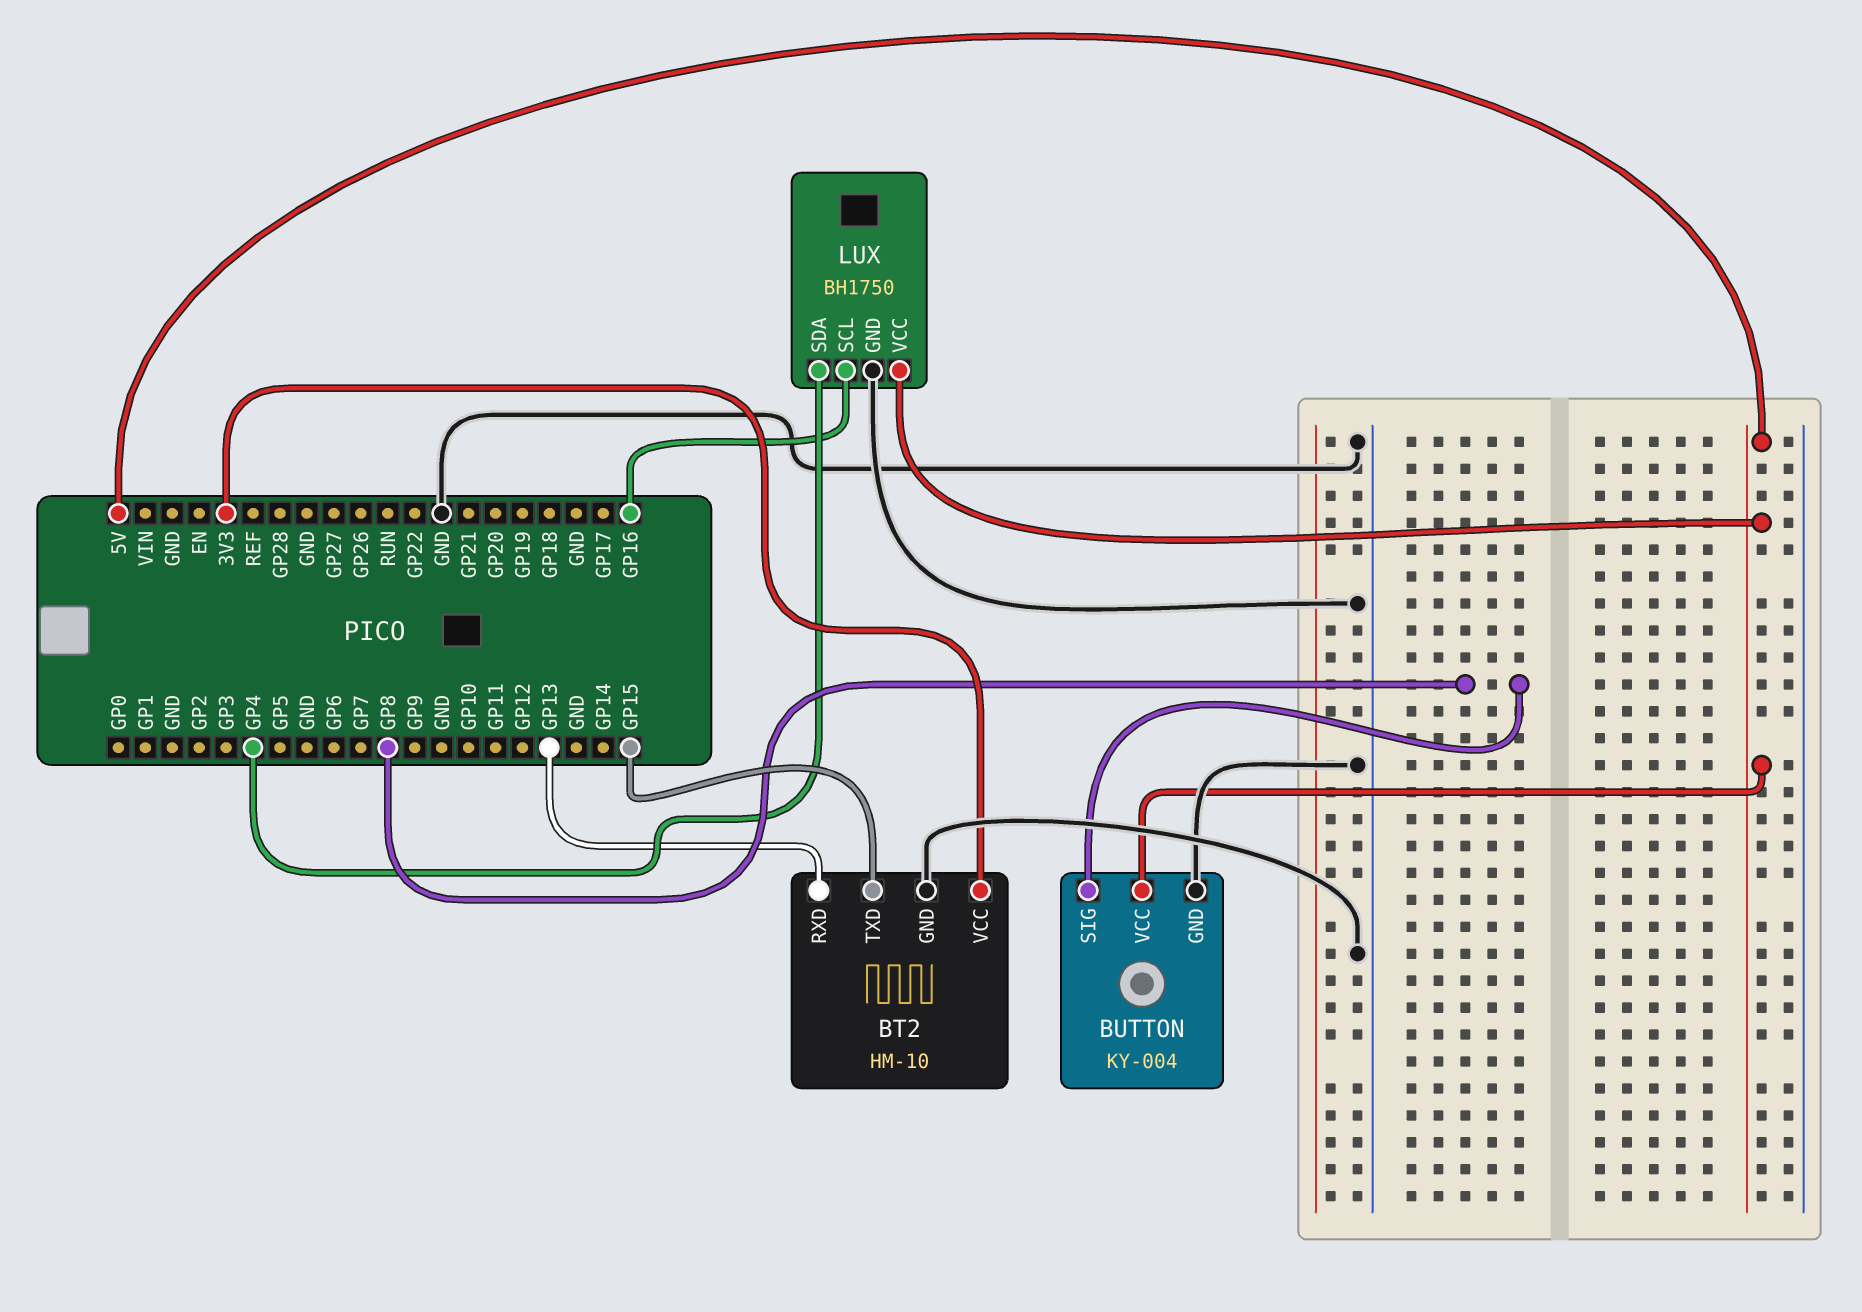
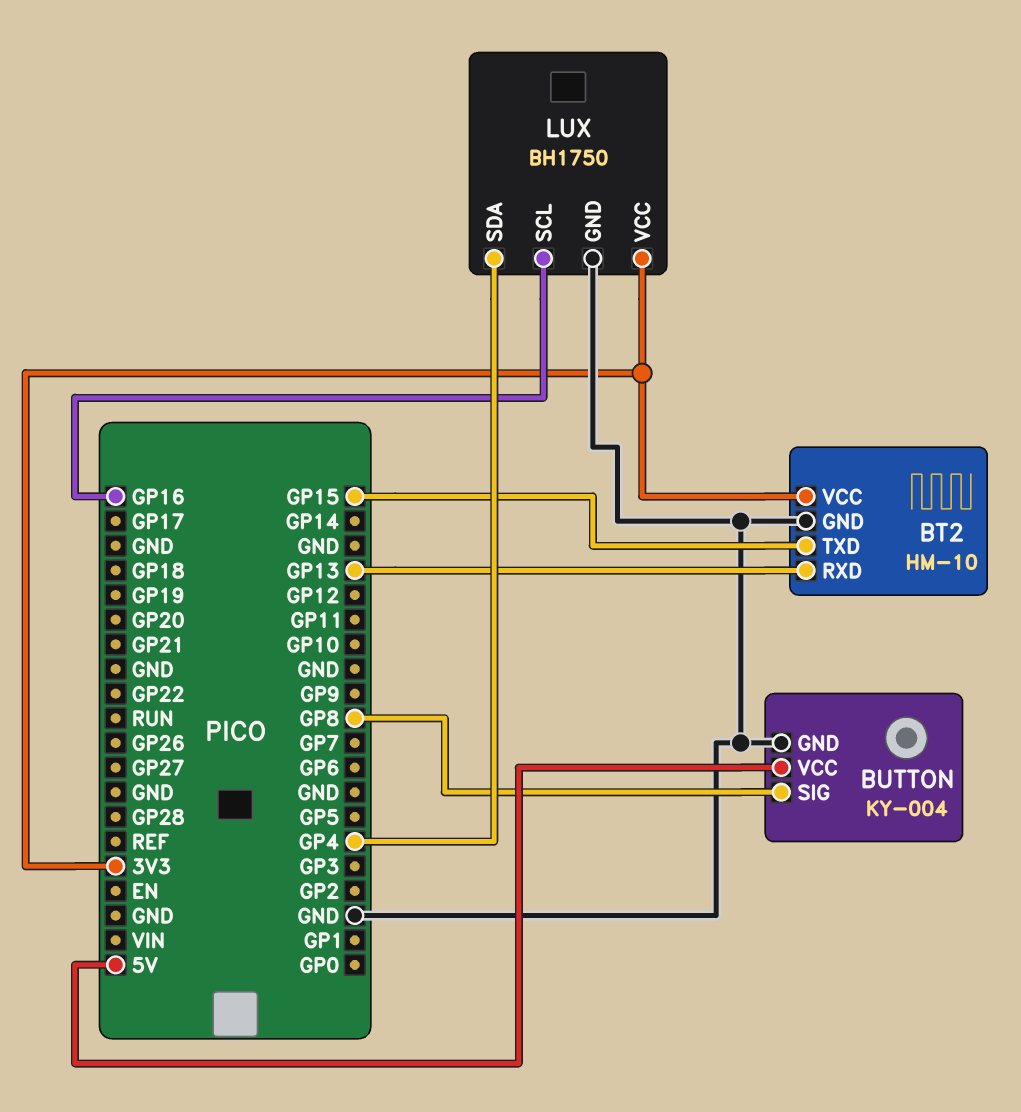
LUX pin VCC: 5V -> 3V3

